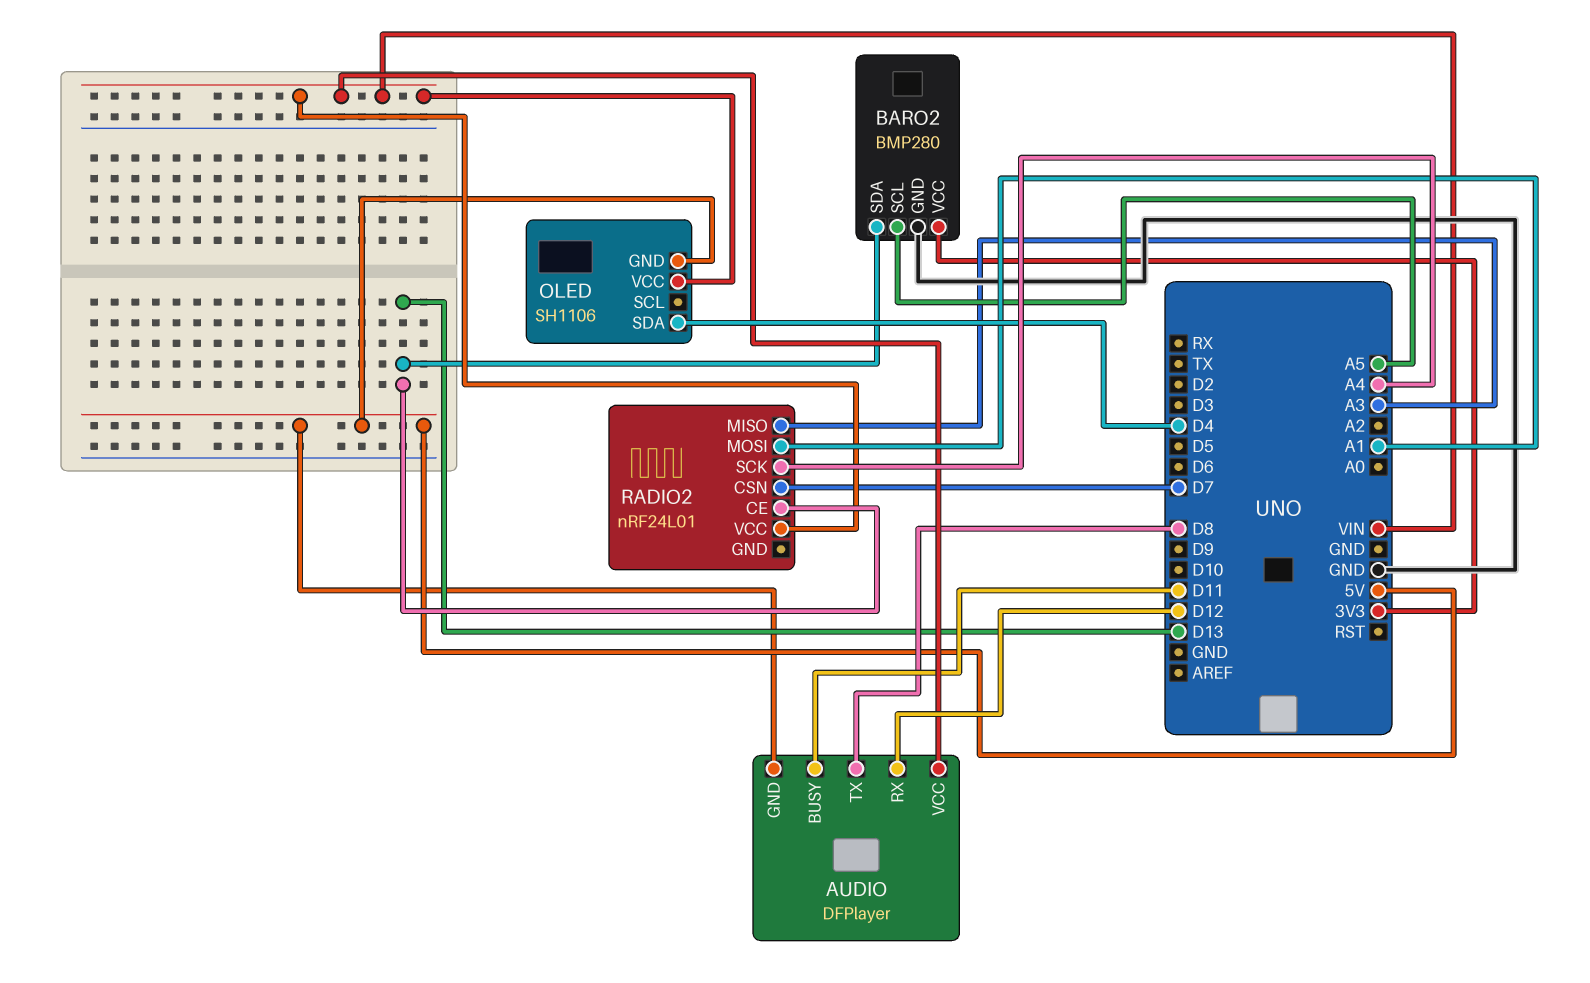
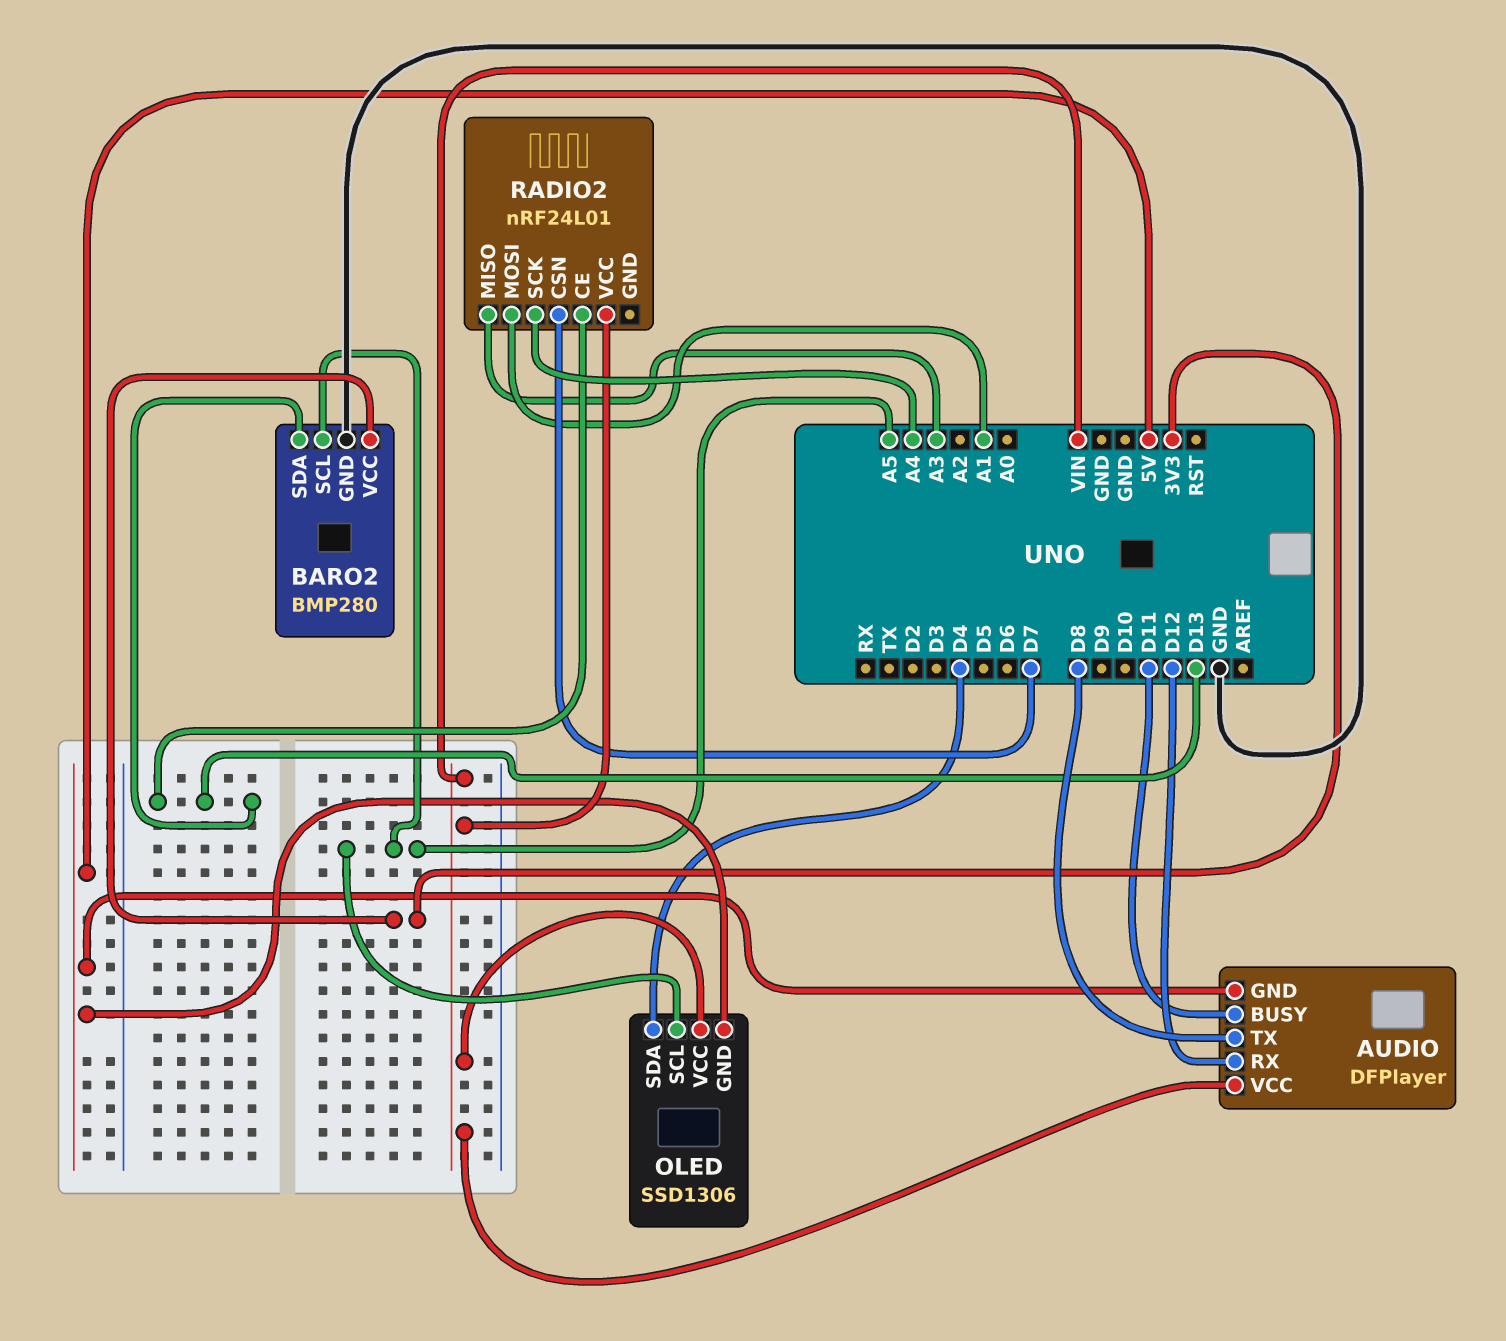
OLED: SH1106 -> SSD1306
OLED pin SCL: none -> A5

